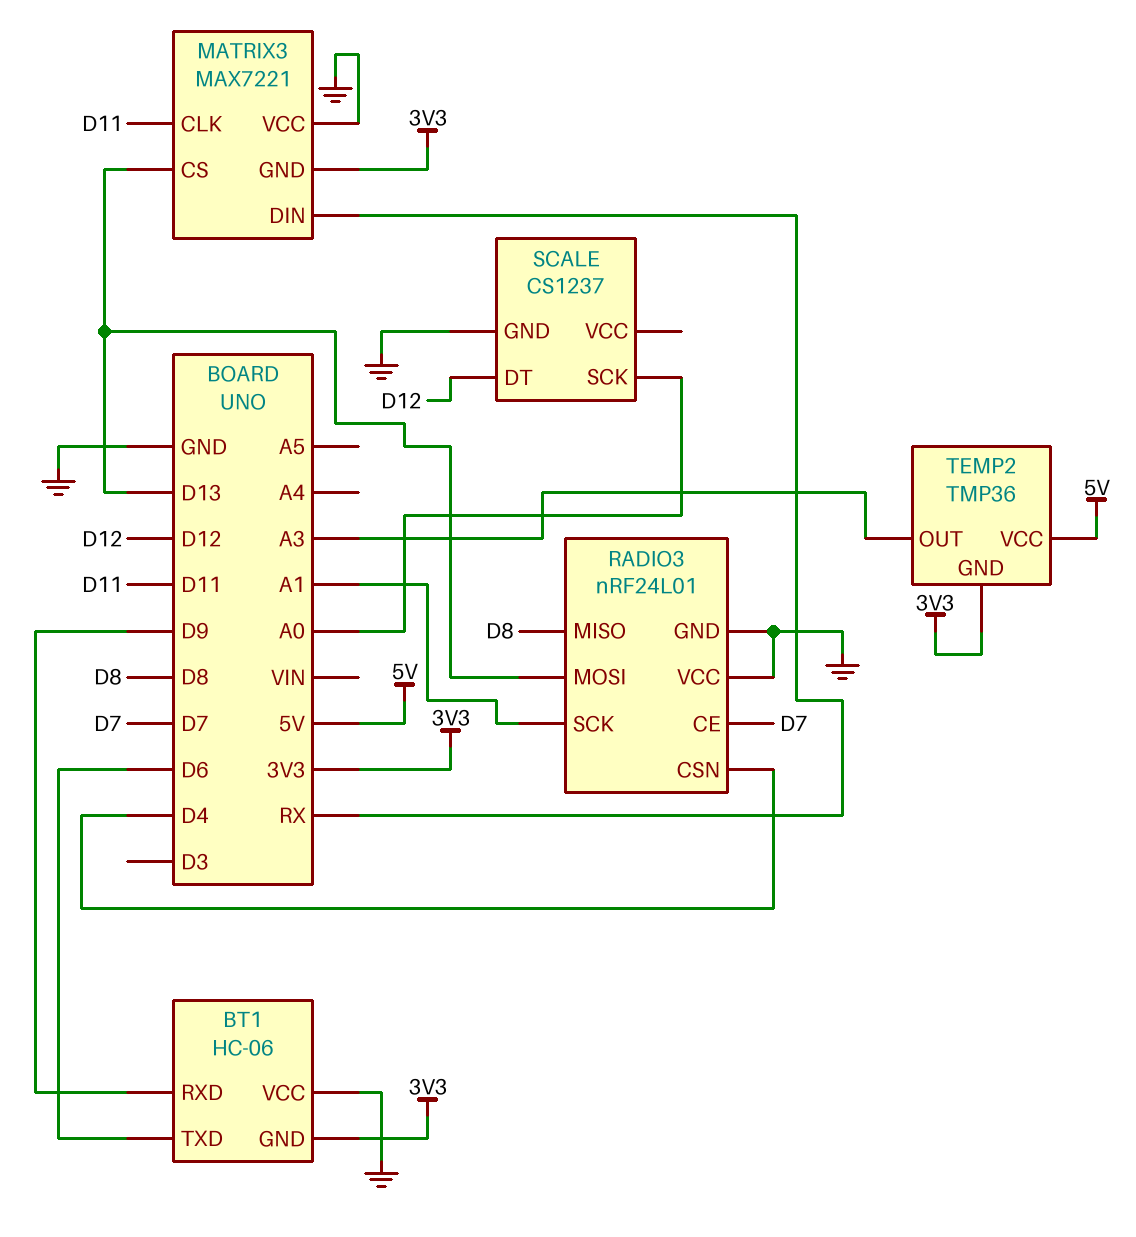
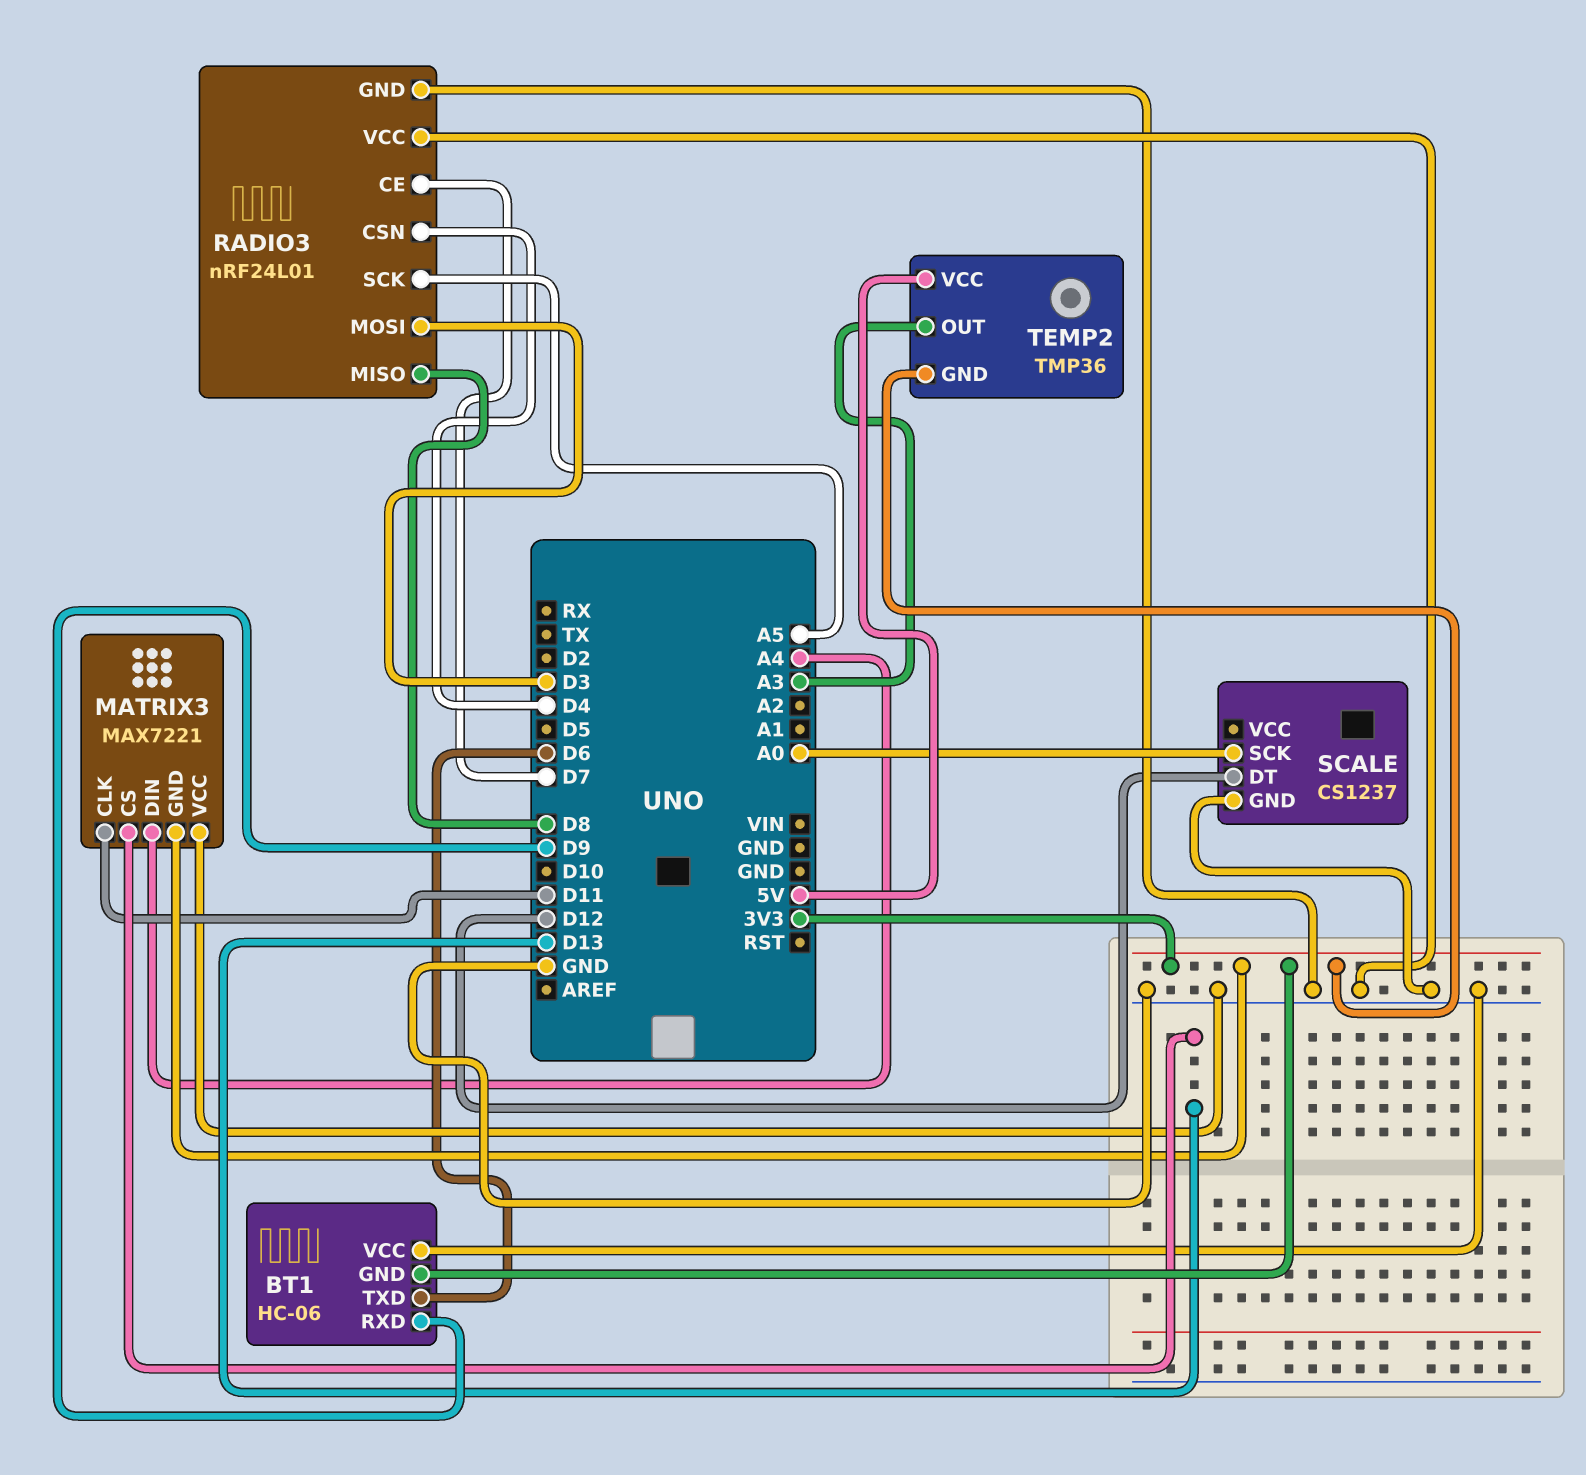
MATRIX3 pin DIN: RX -> A4
RADIO3 pin MOSI: D13 -> D3
RADIO3 pin SCK: A1 -> A5

